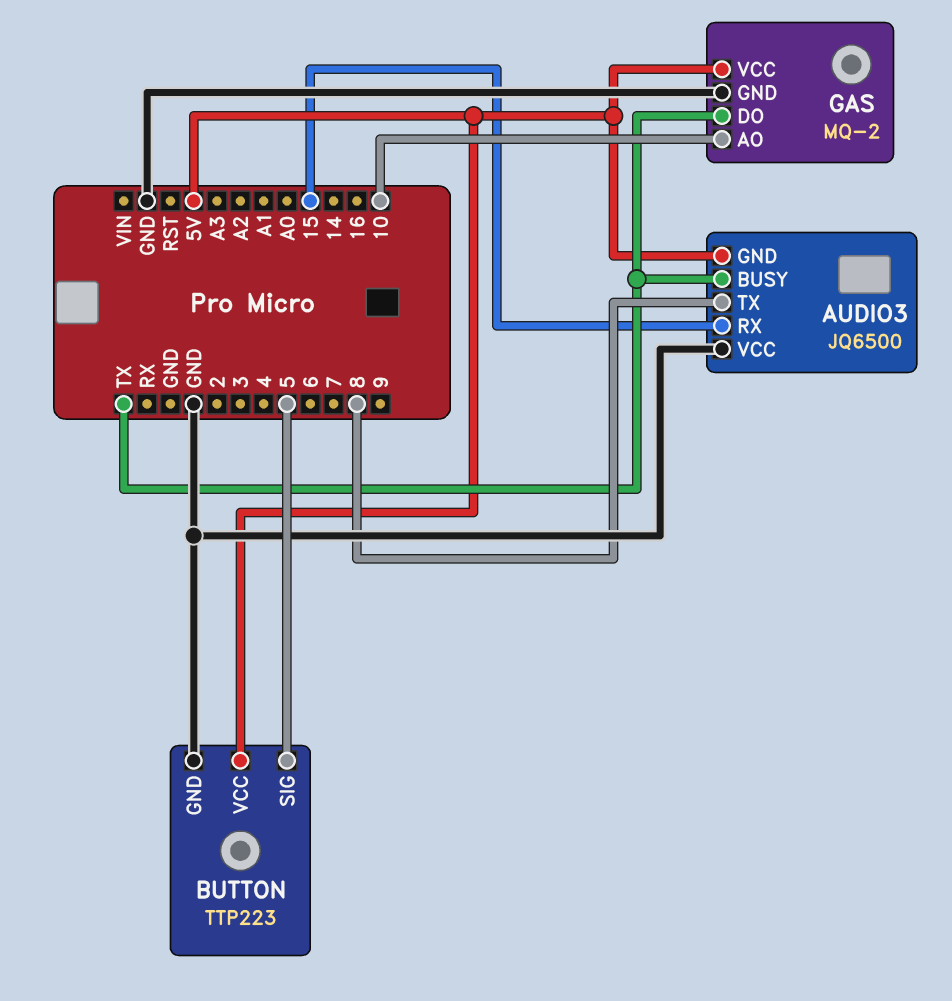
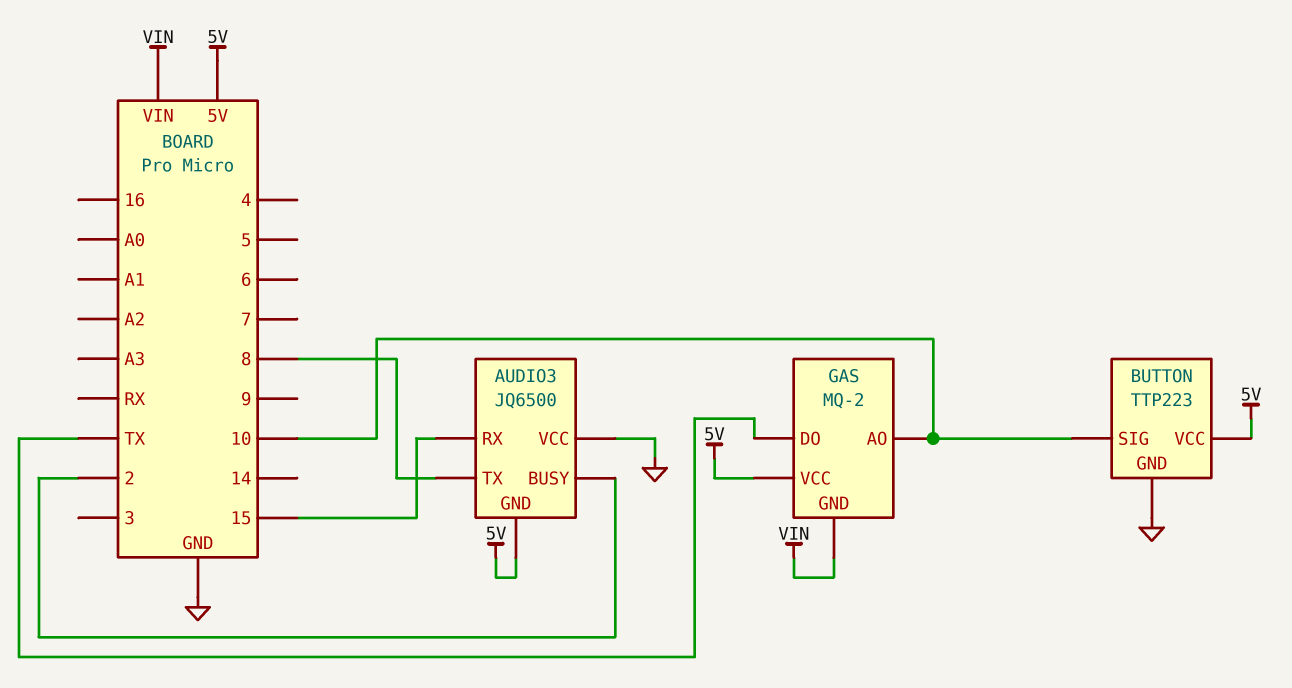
AUDIO3 pin BUSY: TX -> 2
BUTTON pin SIG: 5 -> 10
GAS pin GND: GND -> VIN

